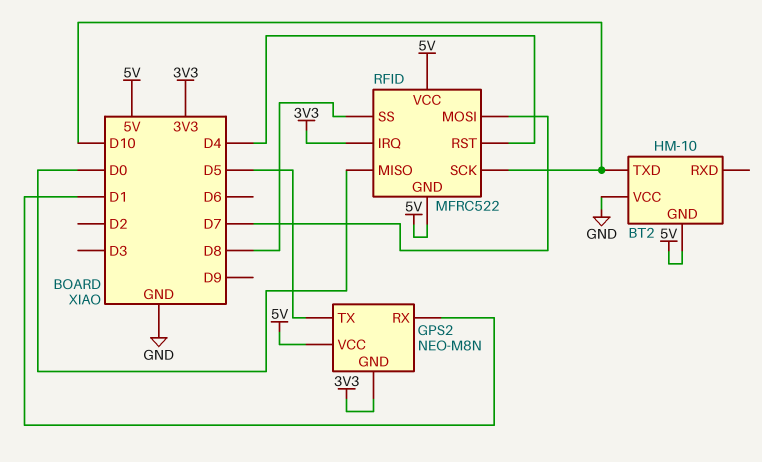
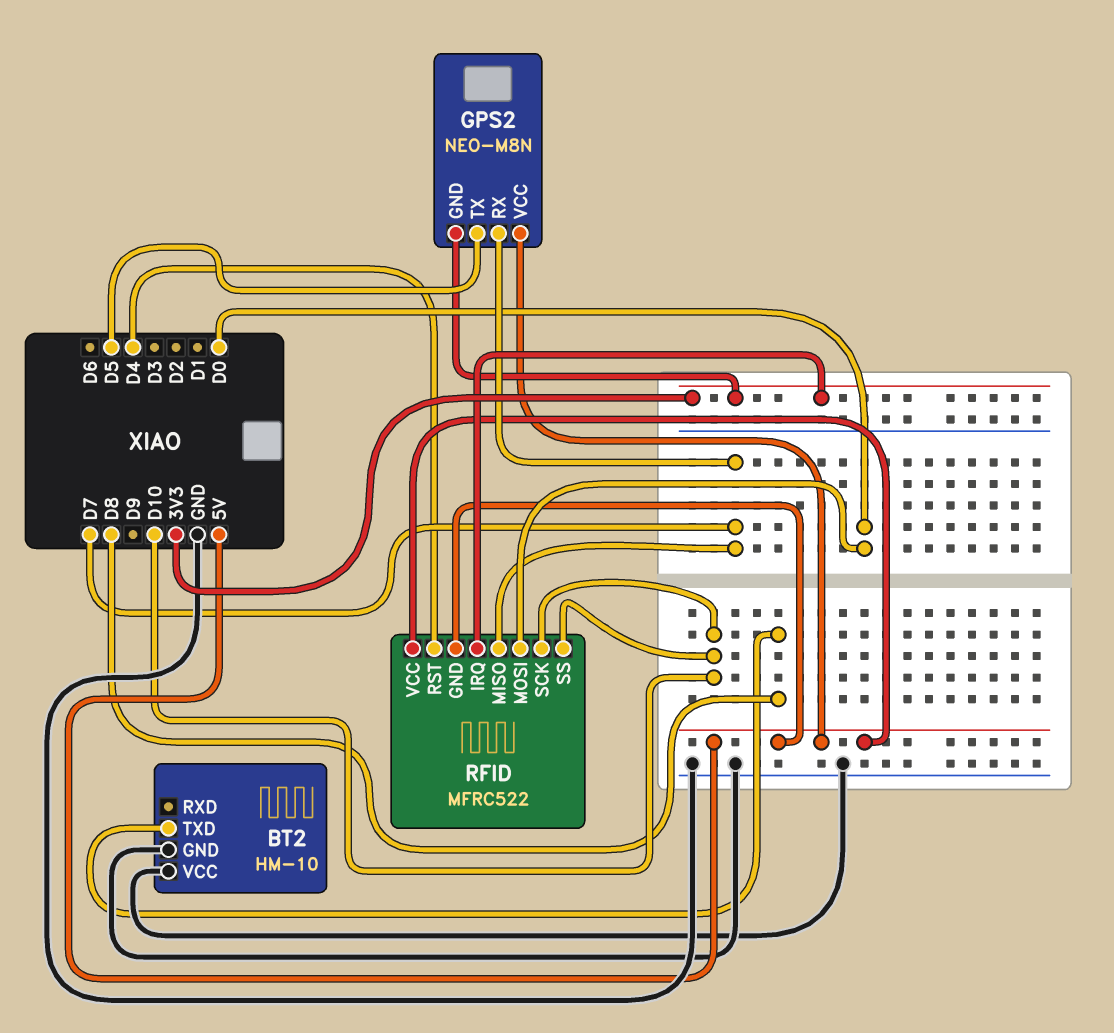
BT2 pin GND: 5V -> GND
BT2 pin TXD: D10 -> D8
GPS2 pin RX: D1 -> D7
RFID pin MISO: D0 -> D7
RFID pin MOSI: D7 -> D0
RFID pin SS: D8 -> D10

